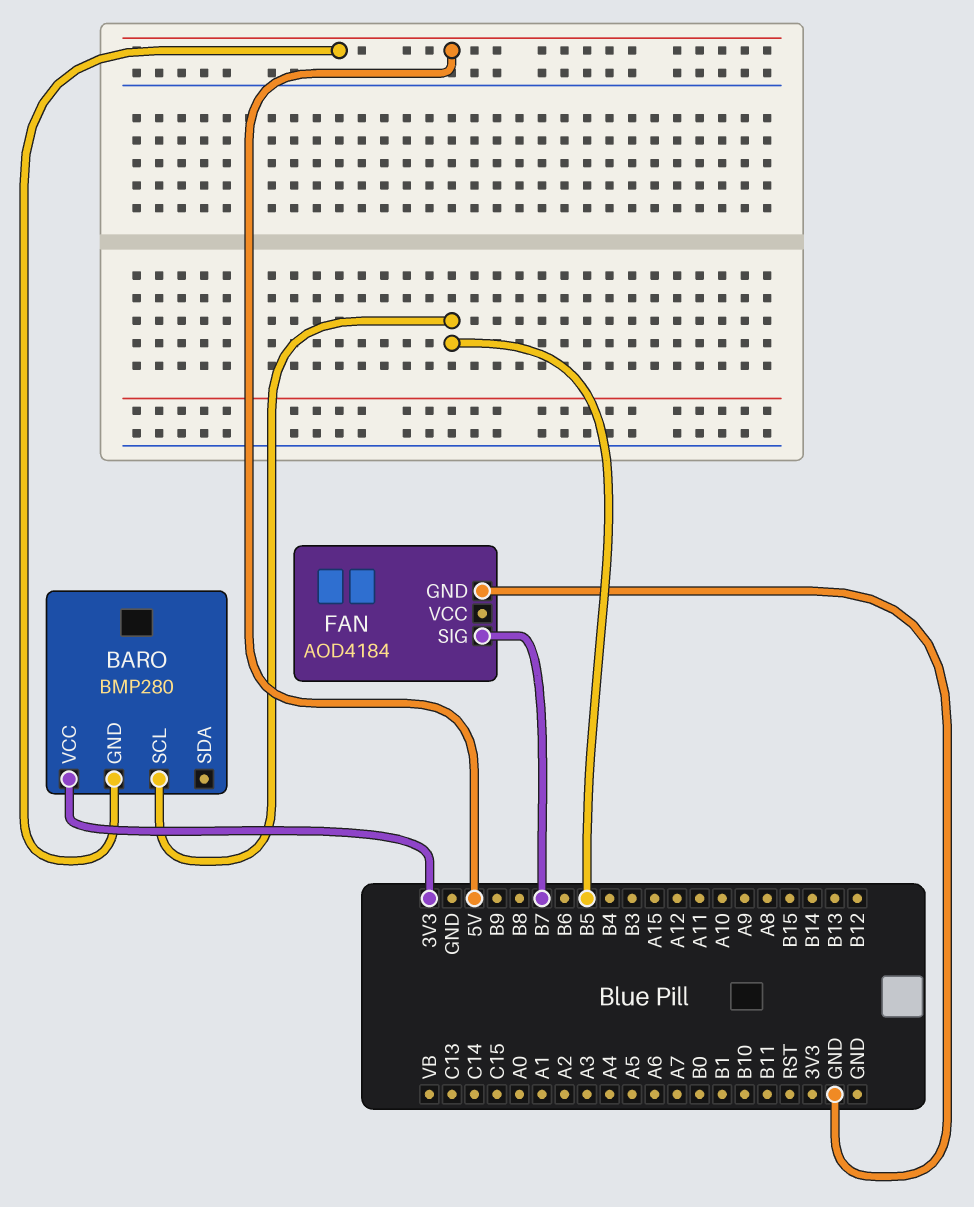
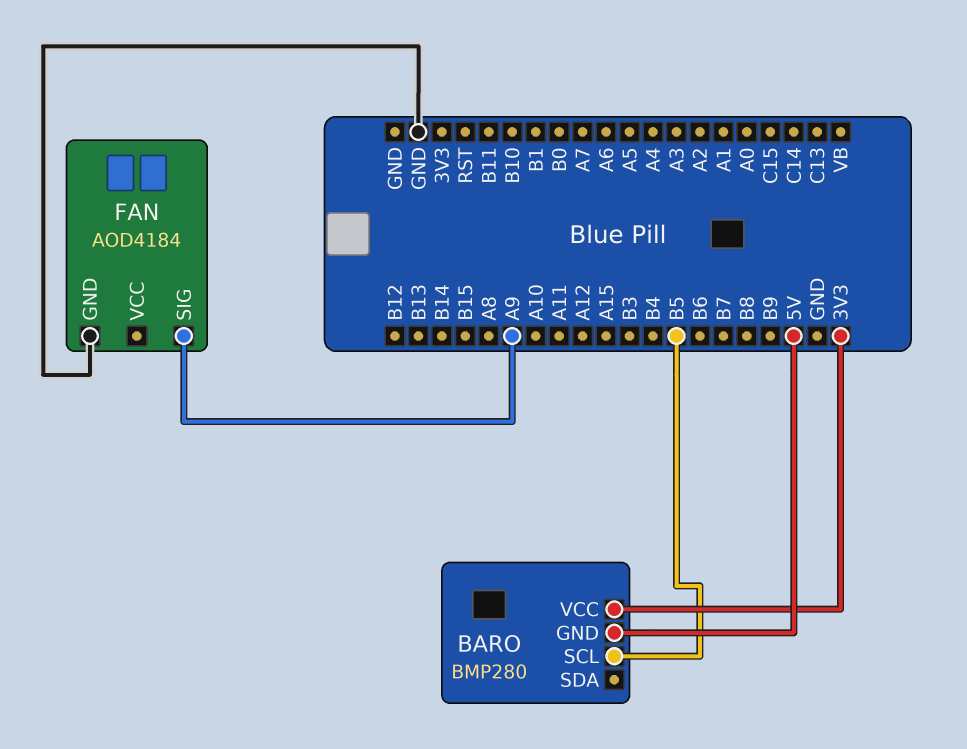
FAN pin SIG: B7 -> A9

